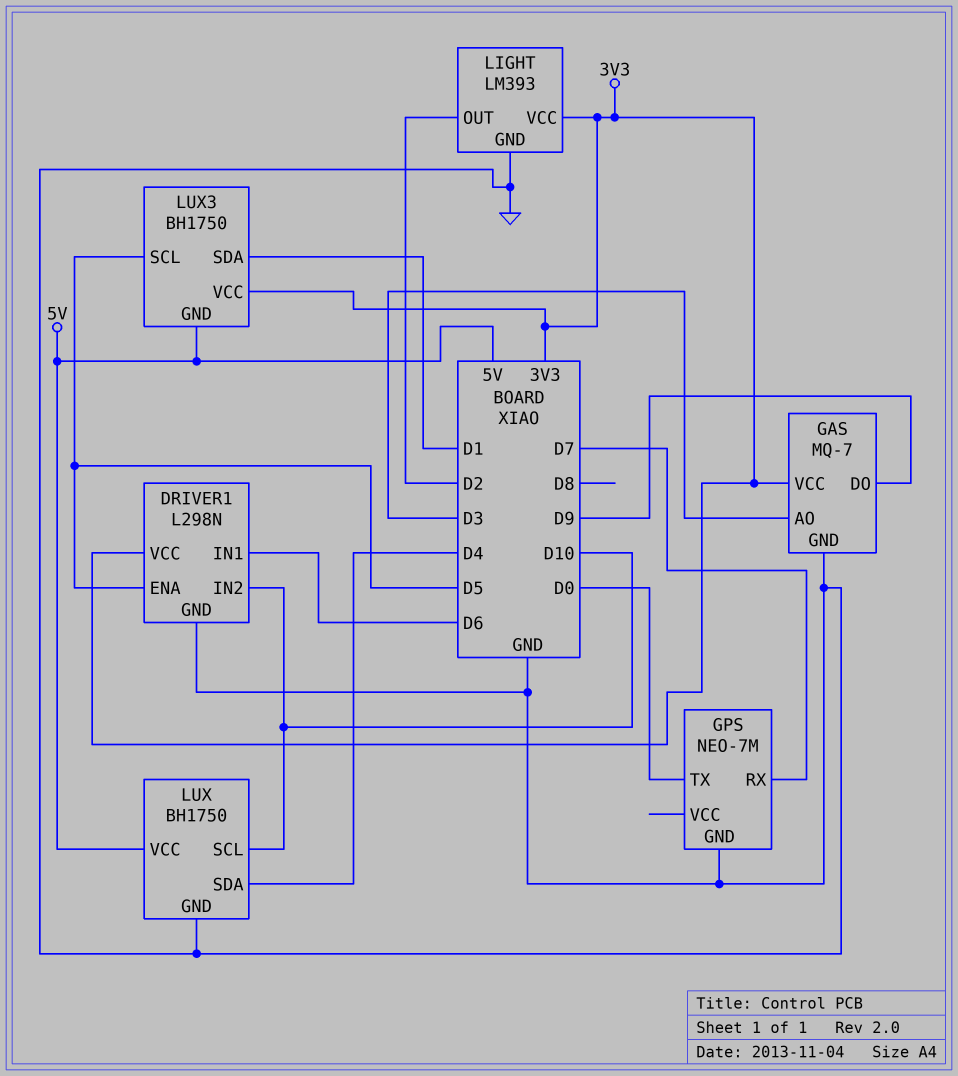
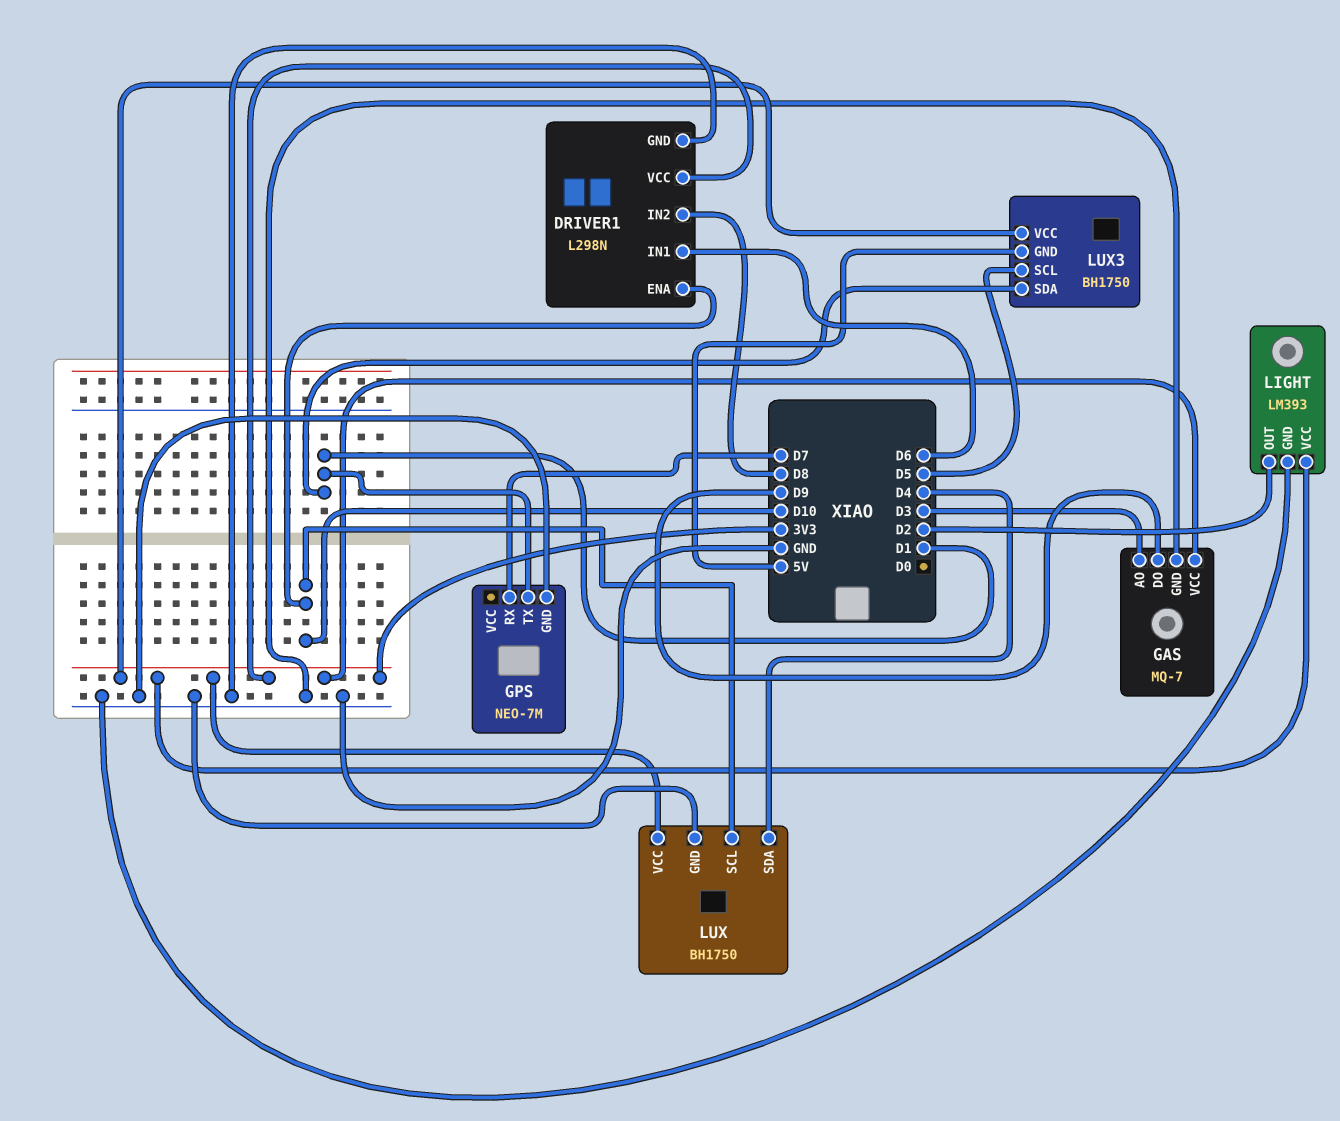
DRIVER1 pin ENA: D5 -> D10
DRIVER1 pin IN2: D10 -> D8
GPS pin TX: D0 -> D1
LUX pin VCC: 5V -> 3V3

